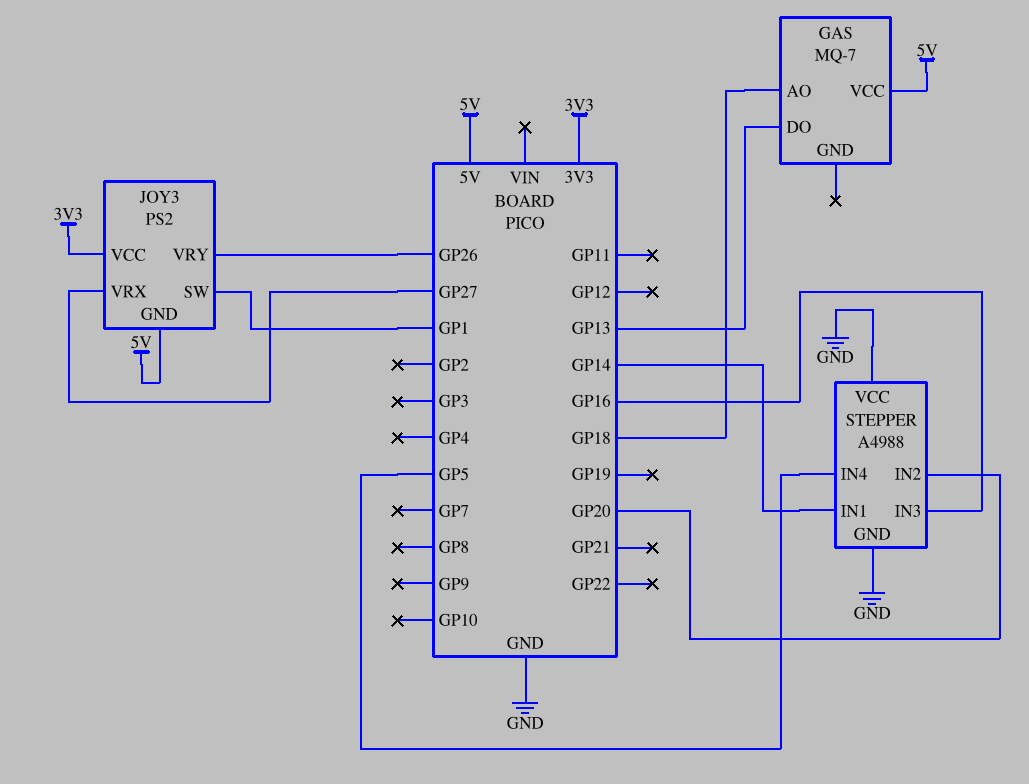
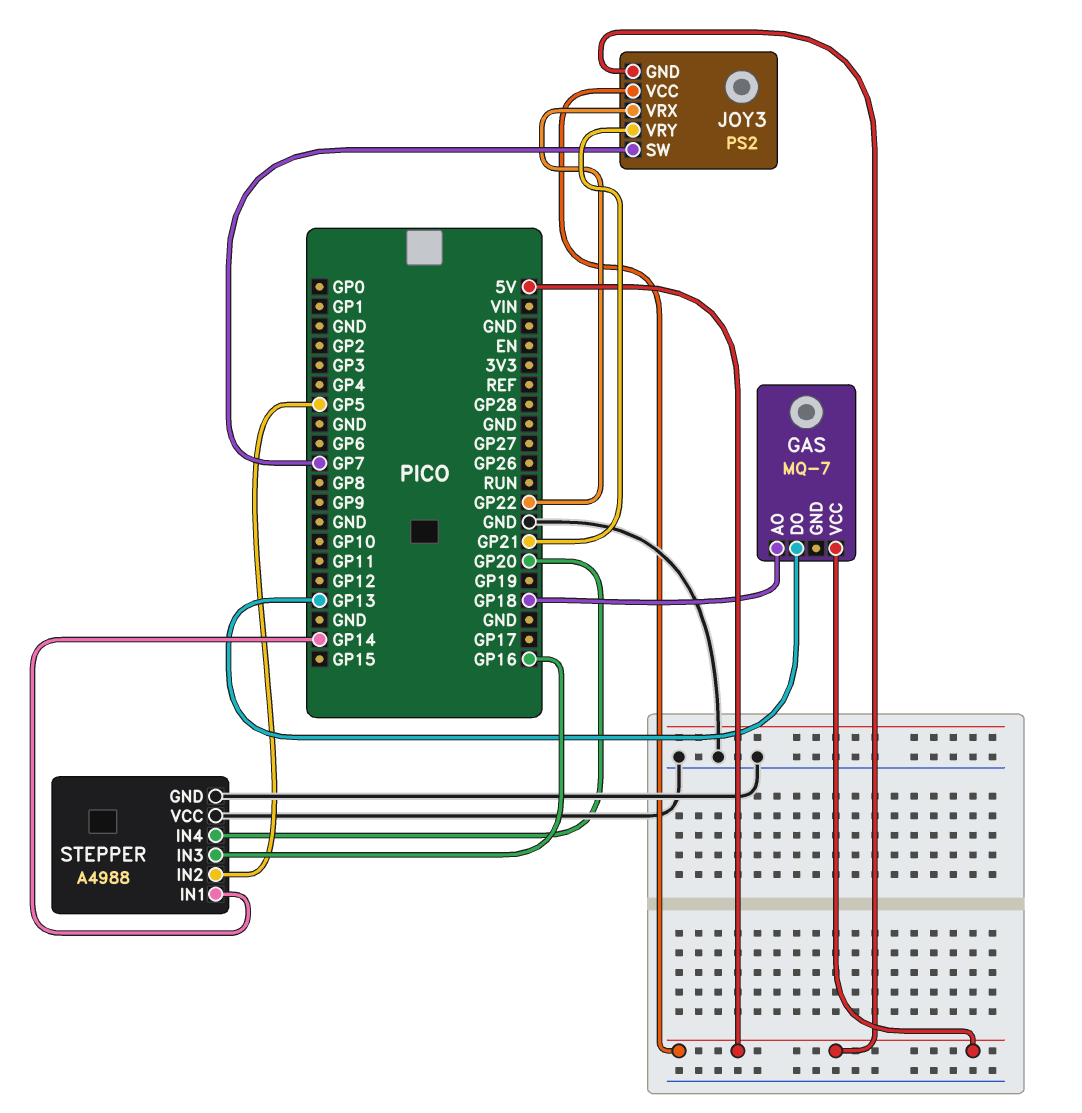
JOY3 pin SW: GP1 -> GP7
JOY3 pin VCC: 3V3 -> 5V
JOY3 pin VRX: GP27 -> GP22
JOY3 pin VRY: GP26 -> GP21
STEPPER pin IN2: GP20 -> GP5
STEPPER pin IN4: GP5 -> GP20

